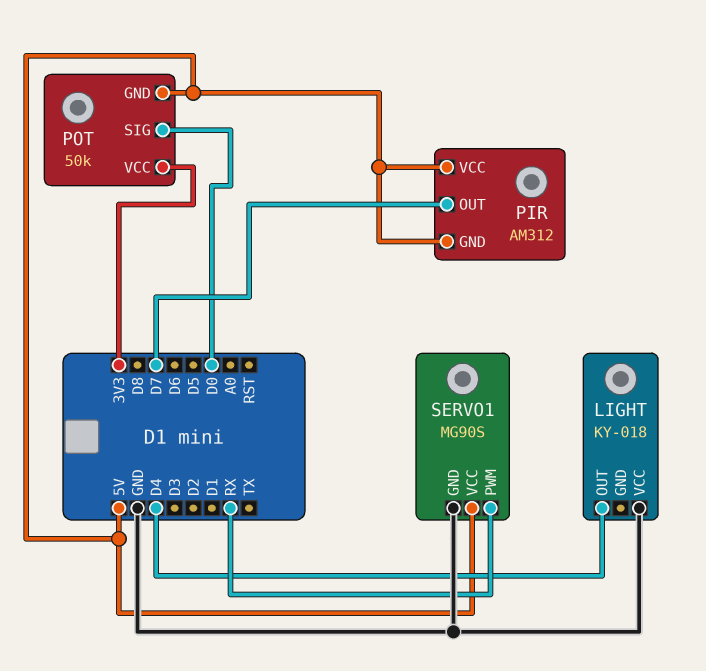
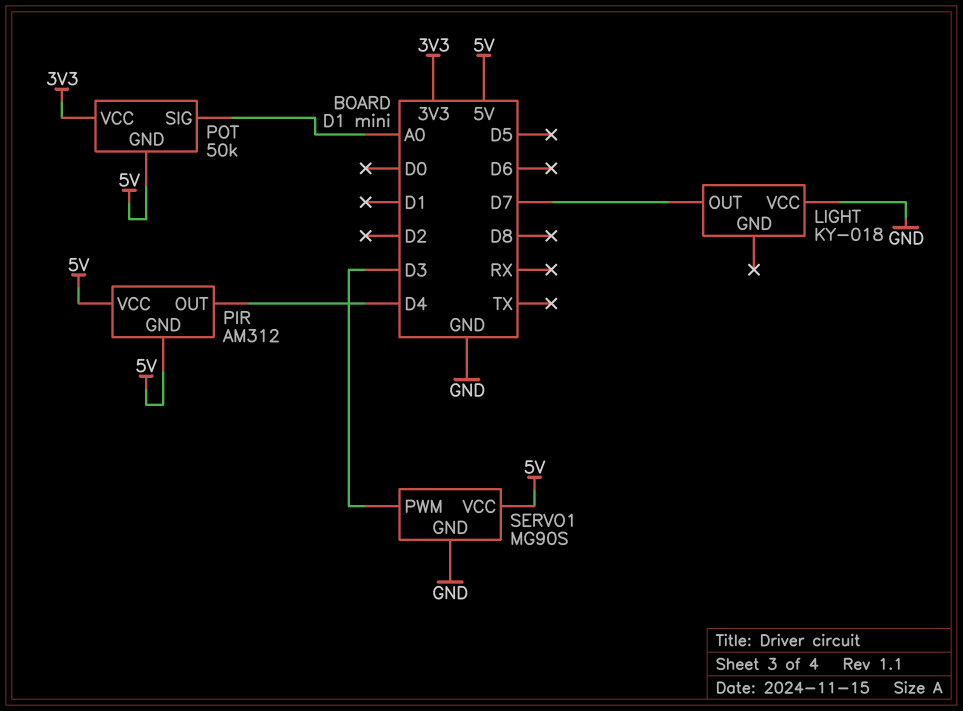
LIGHT pin OUT: D4 -> D7
PIR pin OUT: D7 -> D4
POT pin SIG: D0 -> A0
SERVO1 pin PWM: RX -> D3

